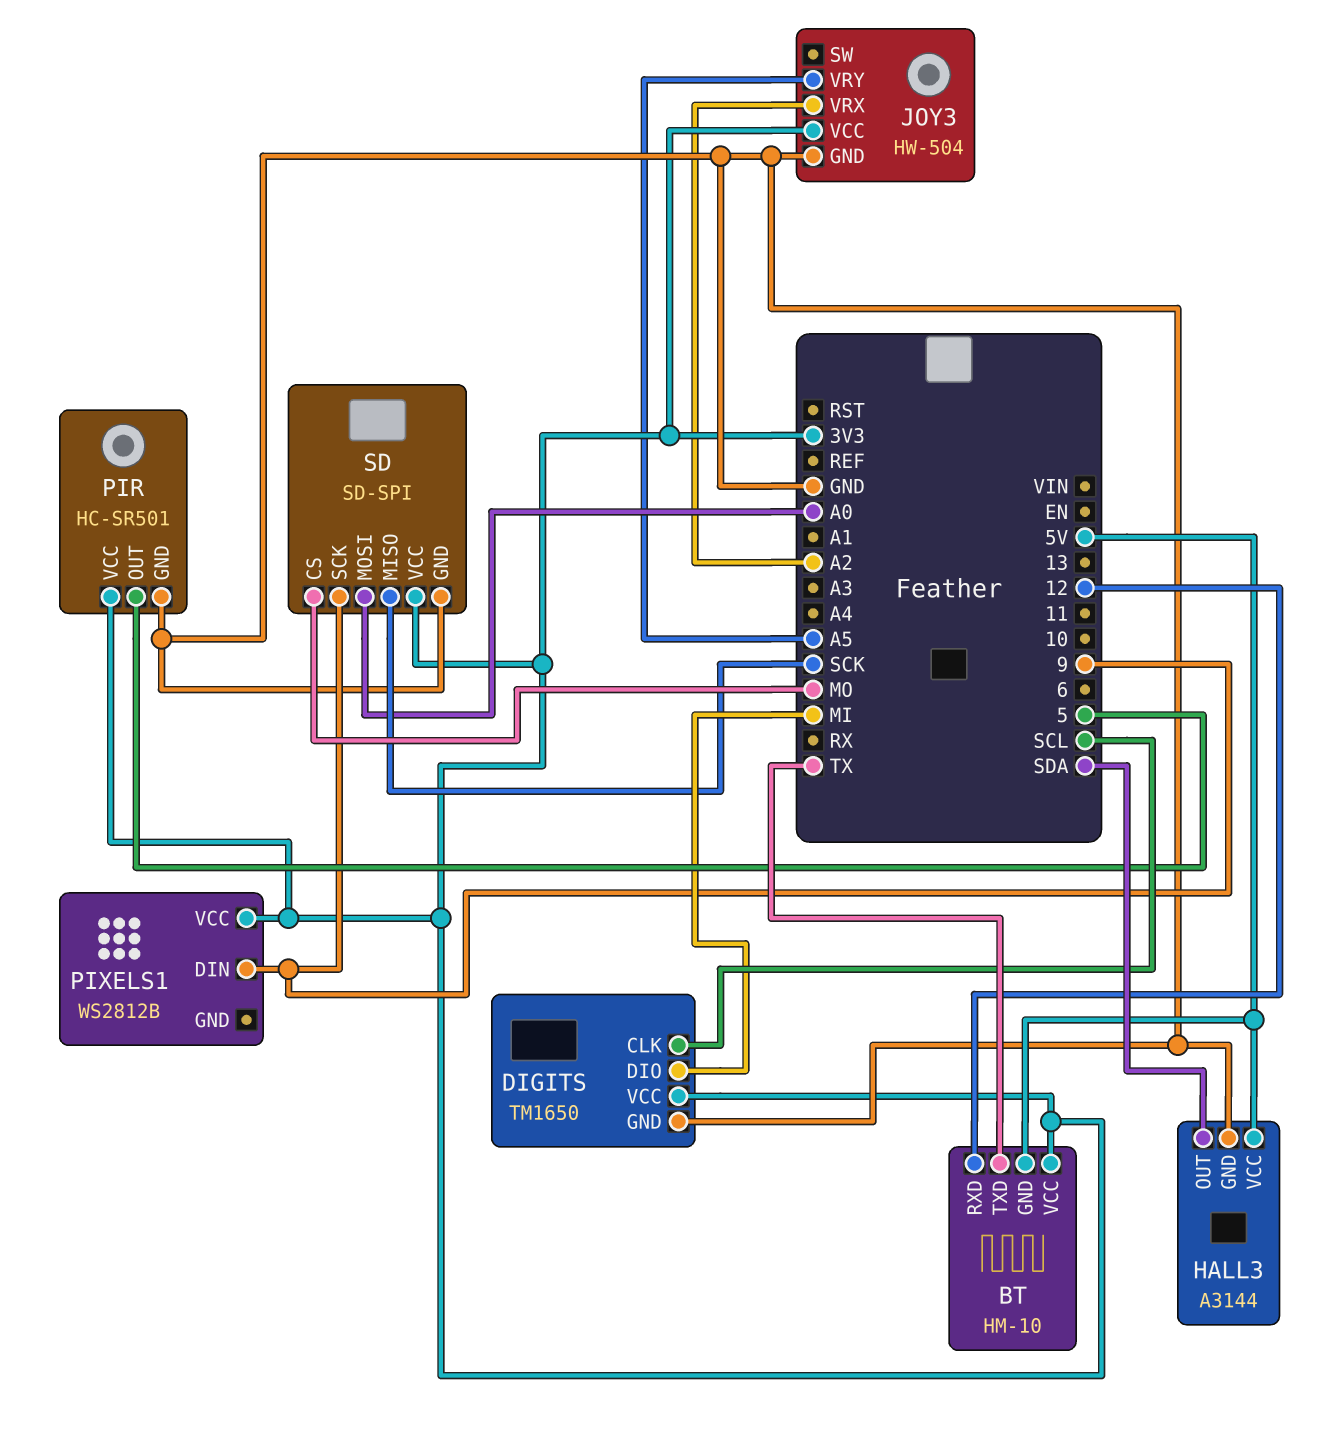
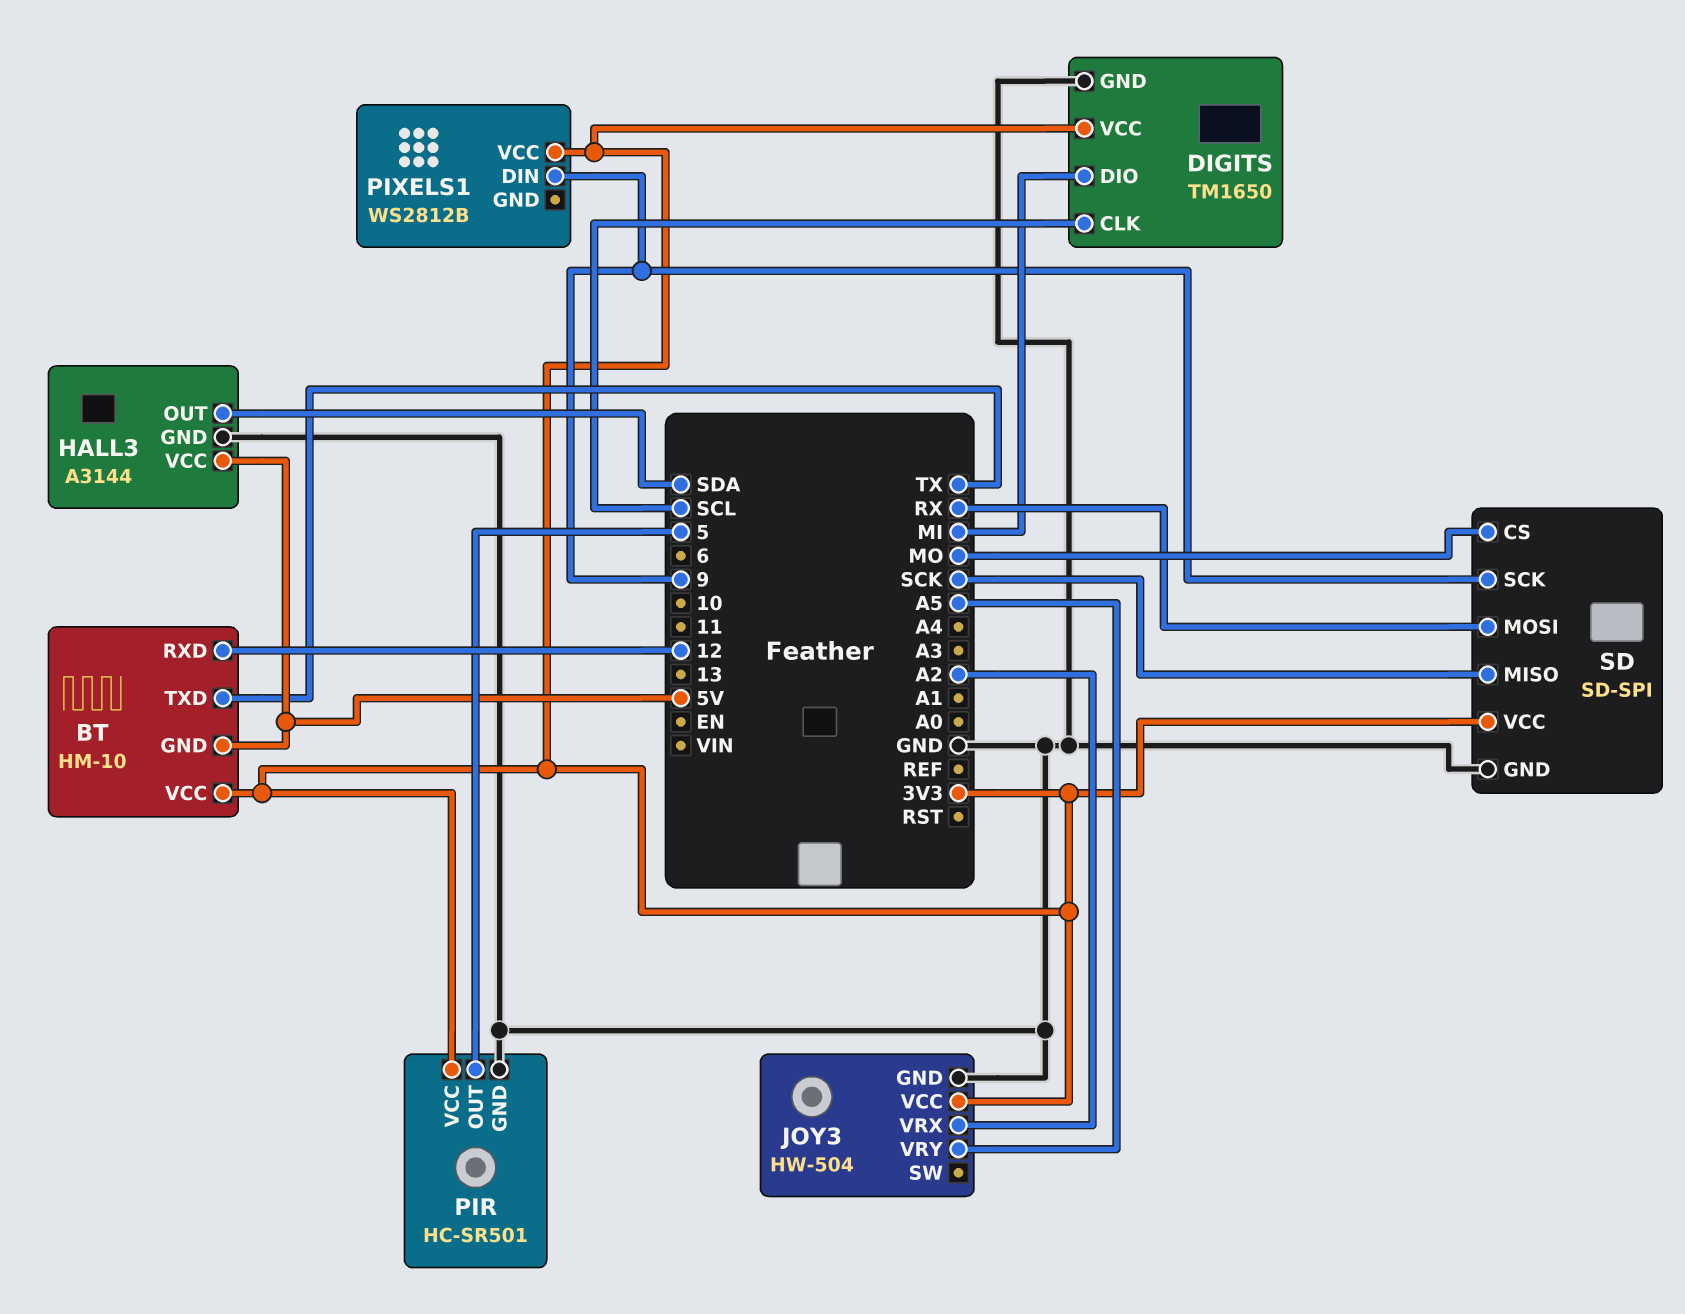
SD pin MOSI: A0 -> RX

